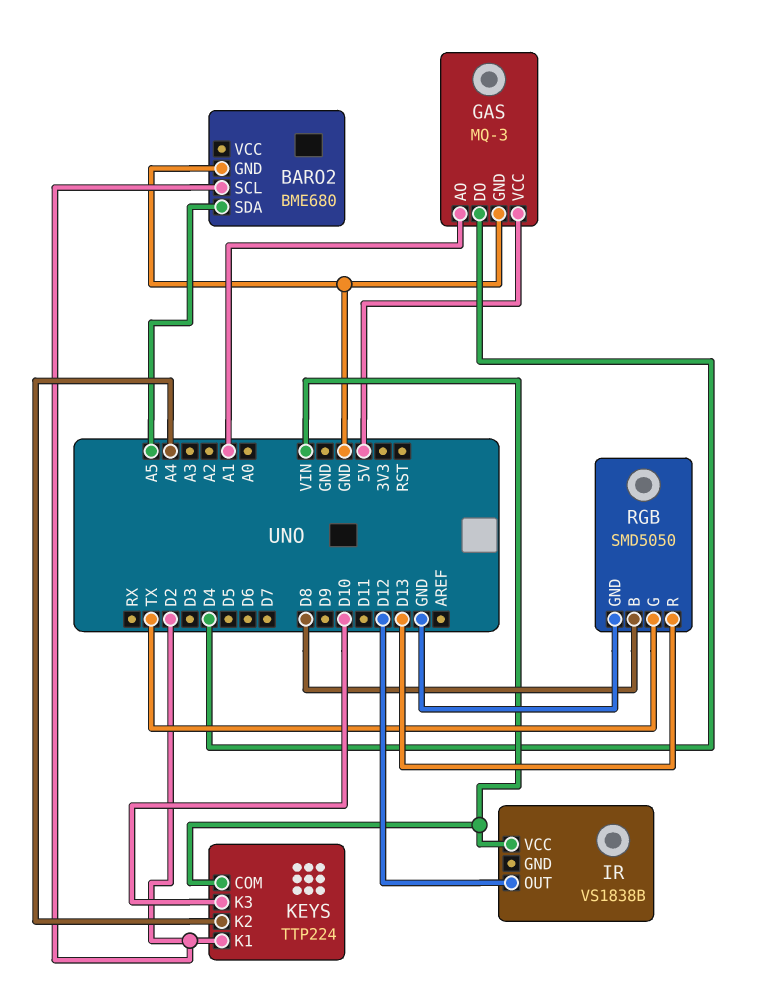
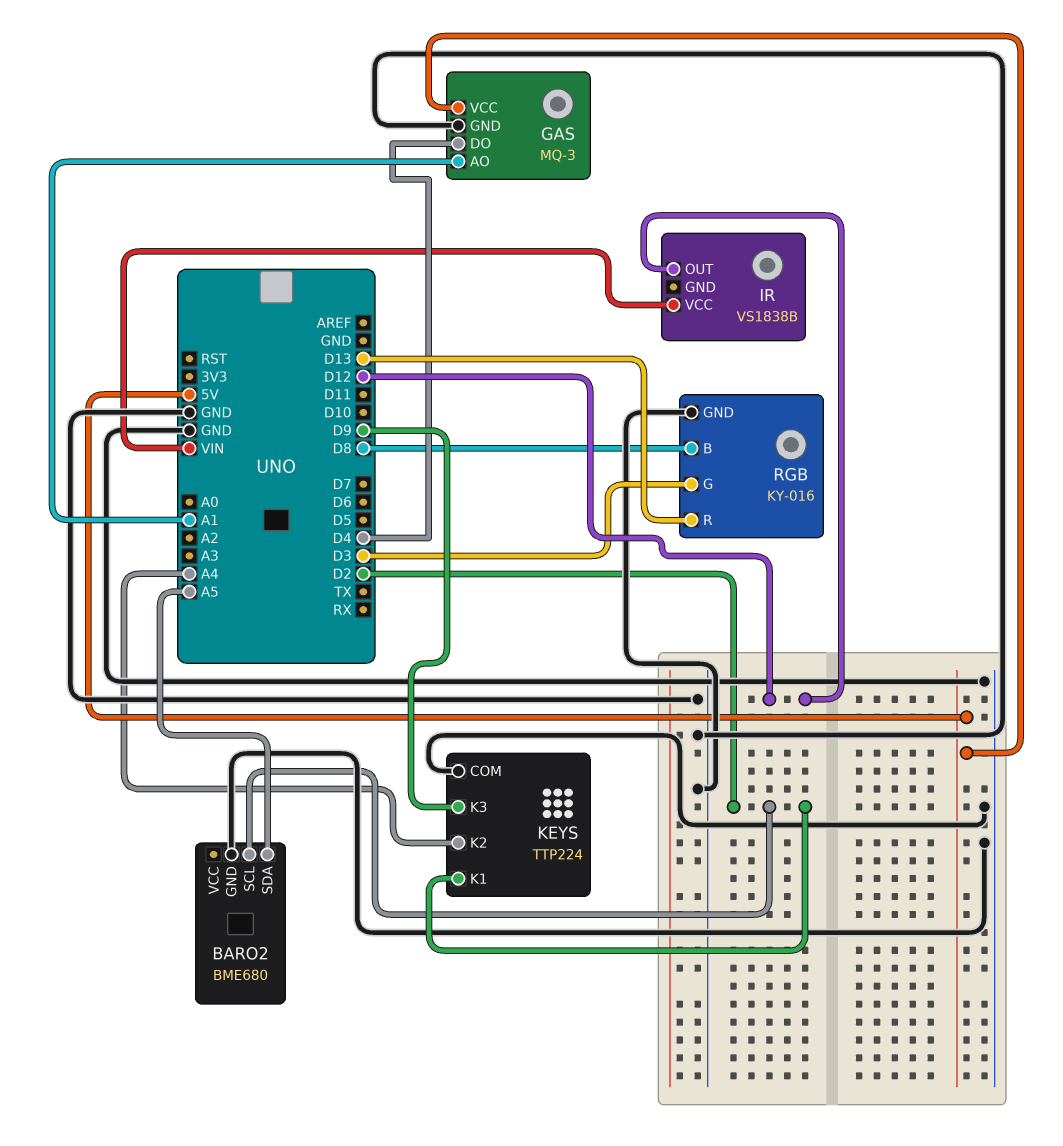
KEYS pin COM: VIN -> GND
KEYS pin K3: D10 -> D9
RGB: SMD5050 -> KY-016
RGB pin G: TX -> D3

